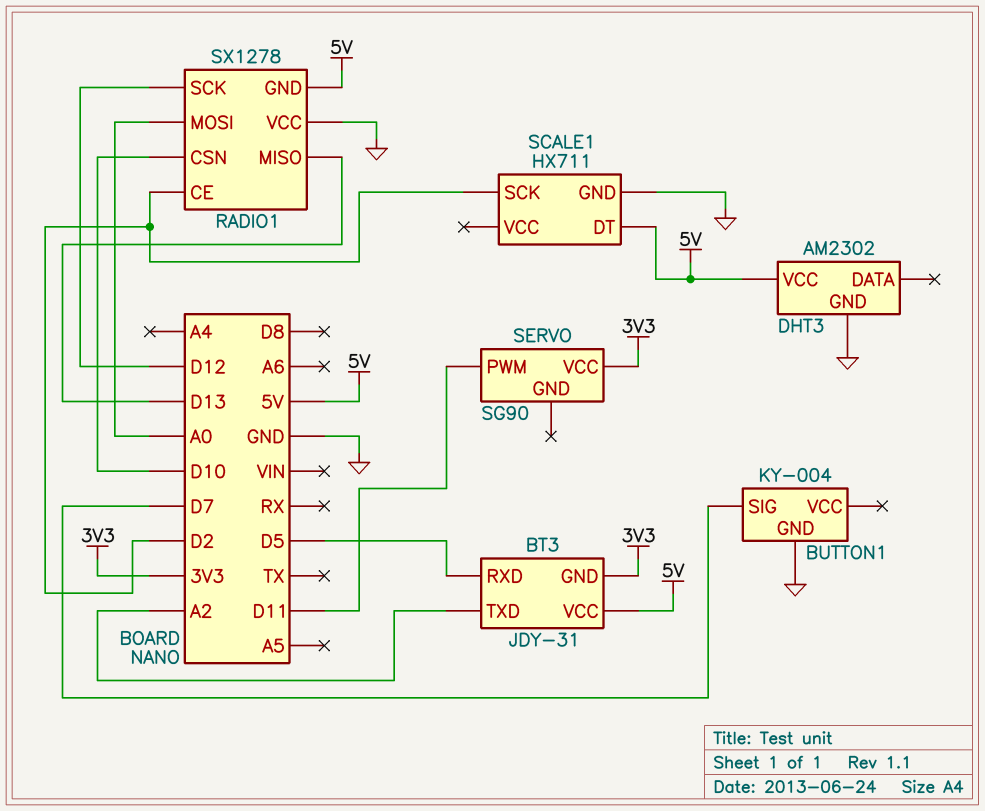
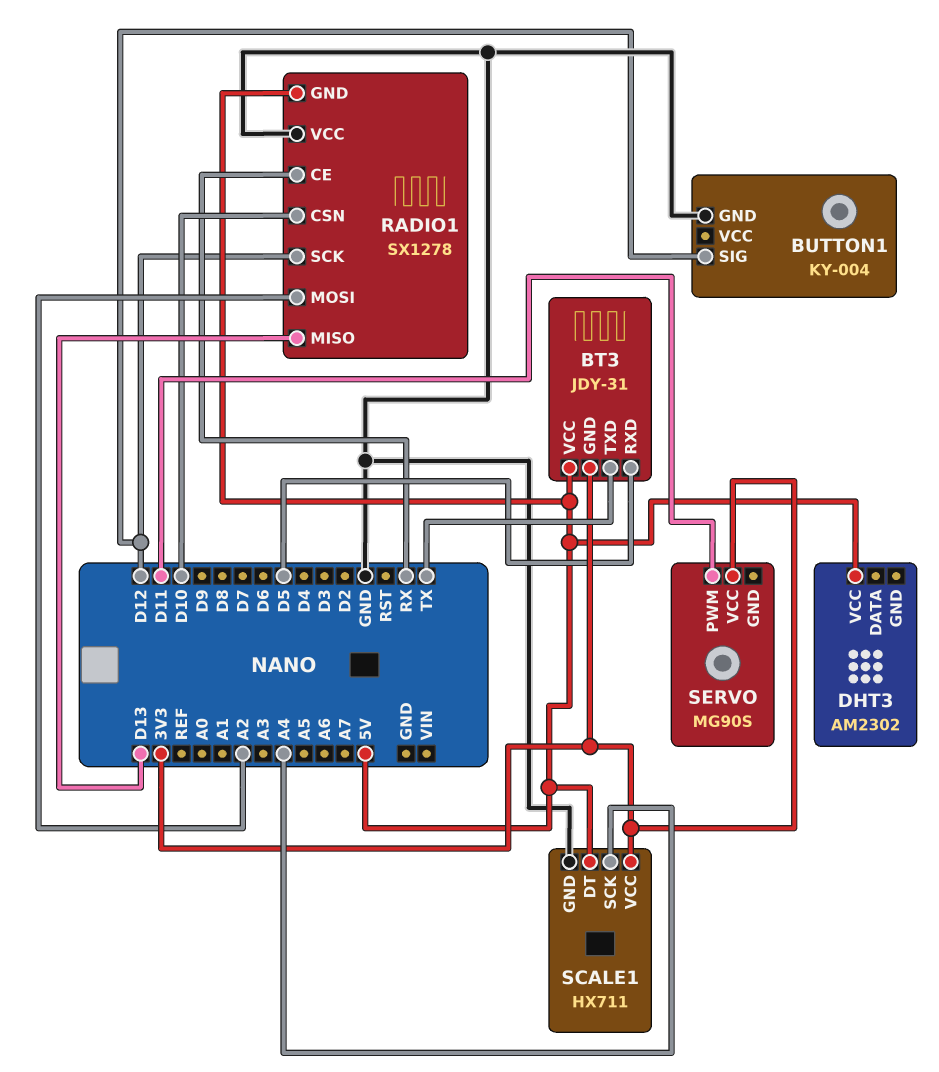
BT3 pin TXD: A2 -> TX
BUTTON1 pin SIG: D7 -> D12
DHT3 pin GND: GND -> none
RADIO1 pin CE: D2 -> RX
RADIO1 pin MOSI: A0 -> A2
SCALE1 pin SCK: D2 -> A4
SCALE1 pin VCC: none -> 3V3
SERVO: SG90 -> MG90S

